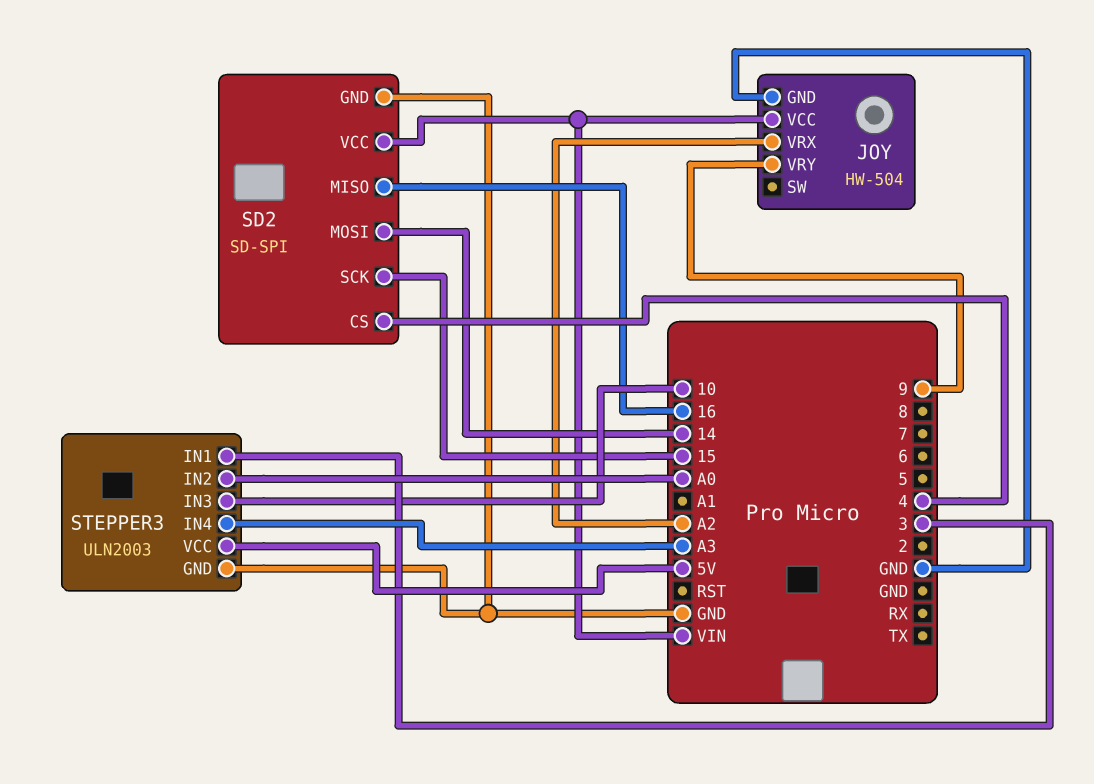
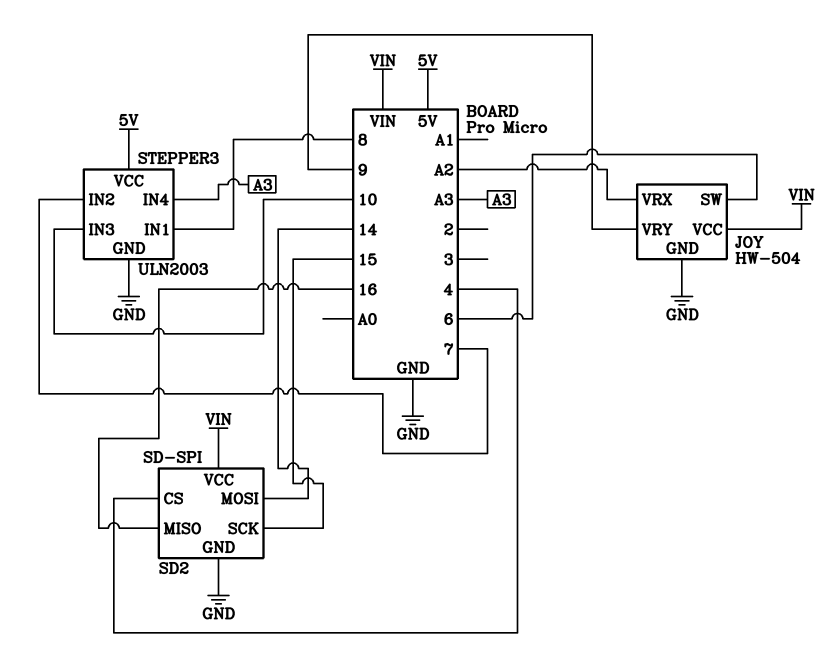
JOY pin SW: none -> 6
STEPPER3 pin IN1: 3 -> 8
STEPPER3 pin IN2: A0 -> 7

